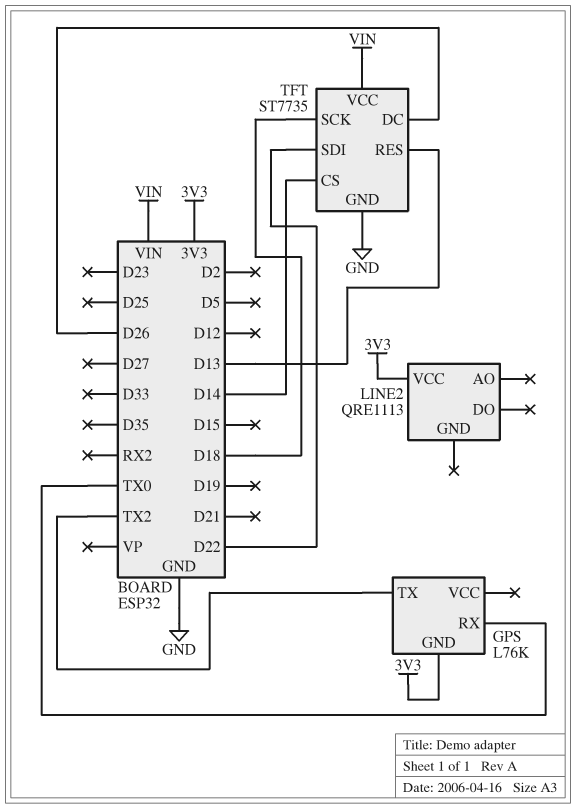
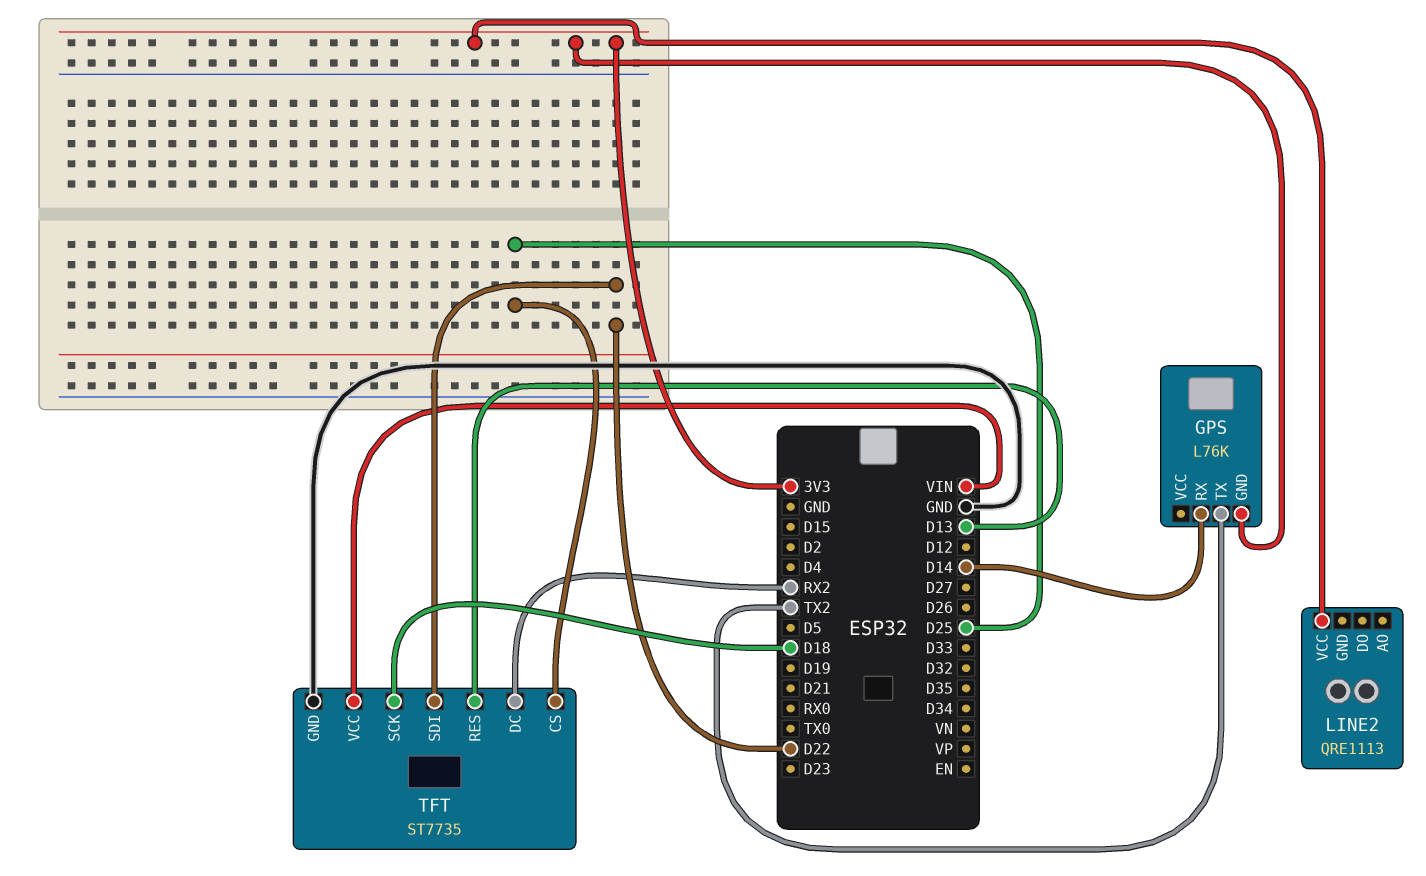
GPS pin RX: TX0 -> D14
TFT pin CS: D14 -> D25
TFT pin DC: D26 -> RX2

